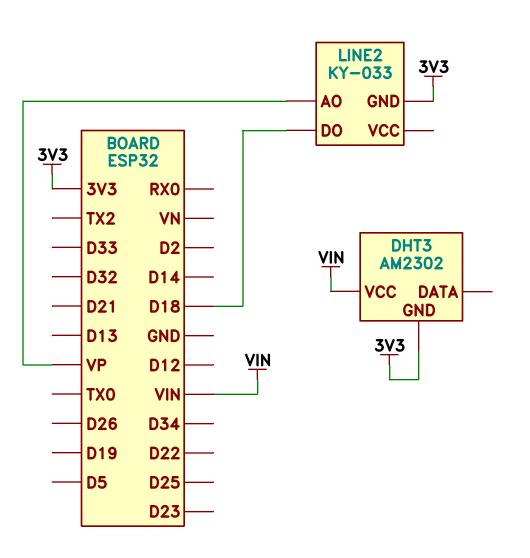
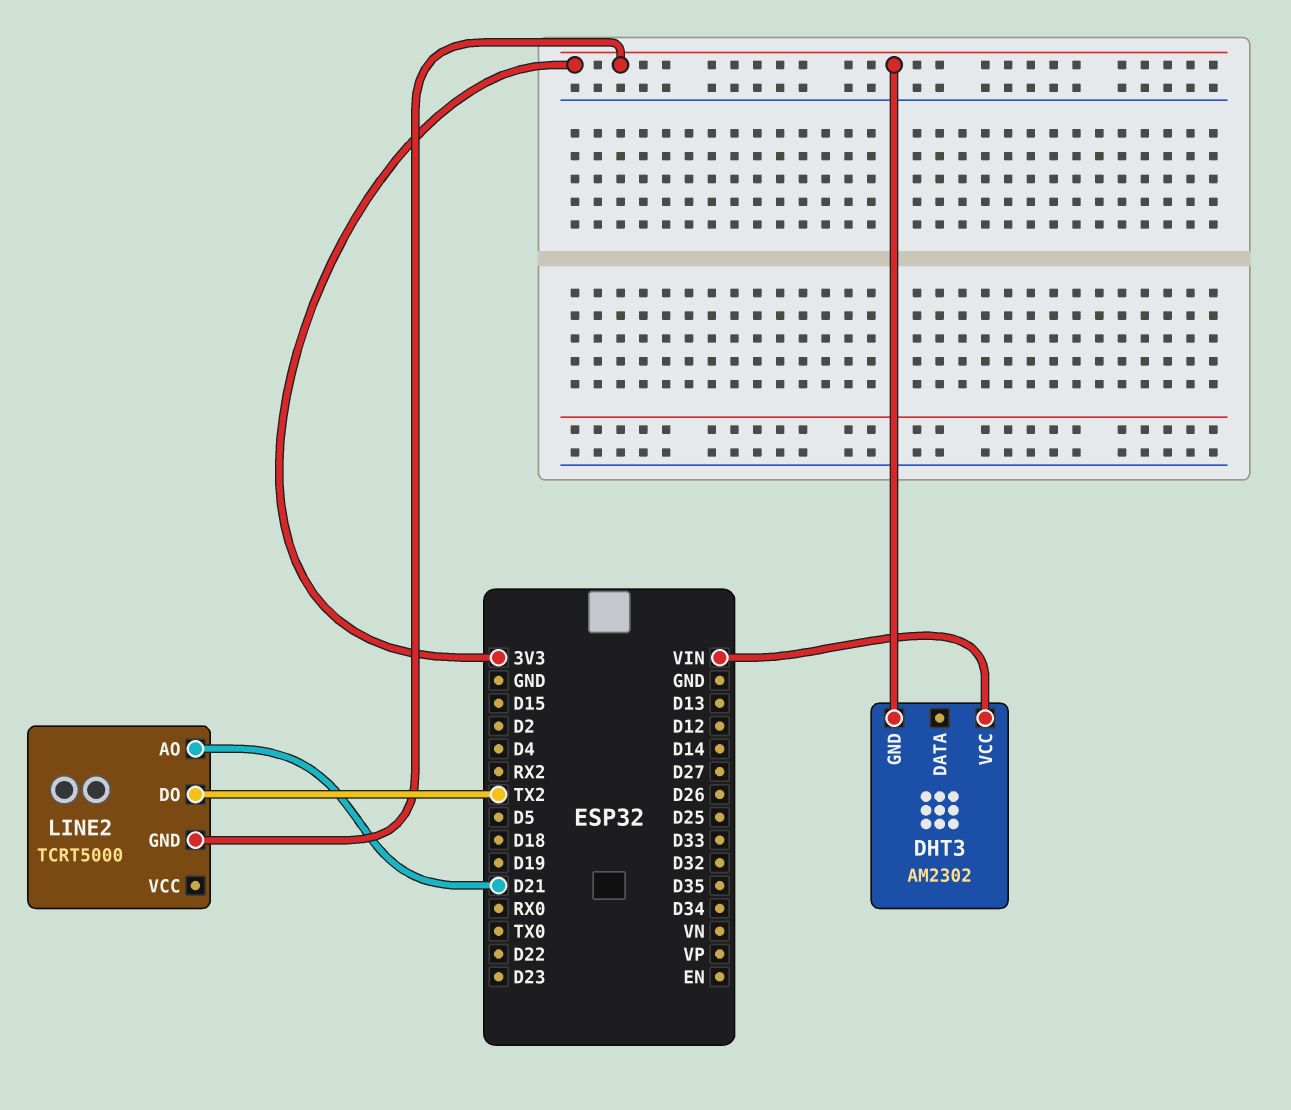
LINE2: KY-033 -> TCRT5000
LINE2 pin AO: VP -> D21
LINE2 pin DO: D18 -> TX2

